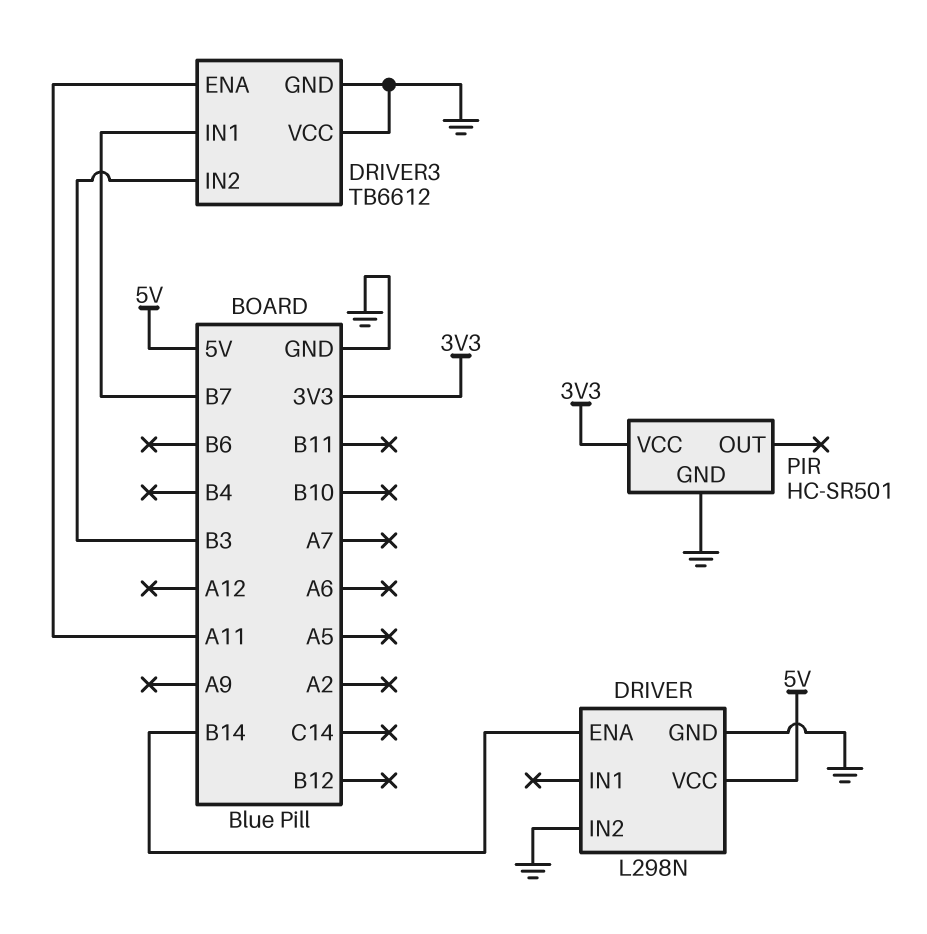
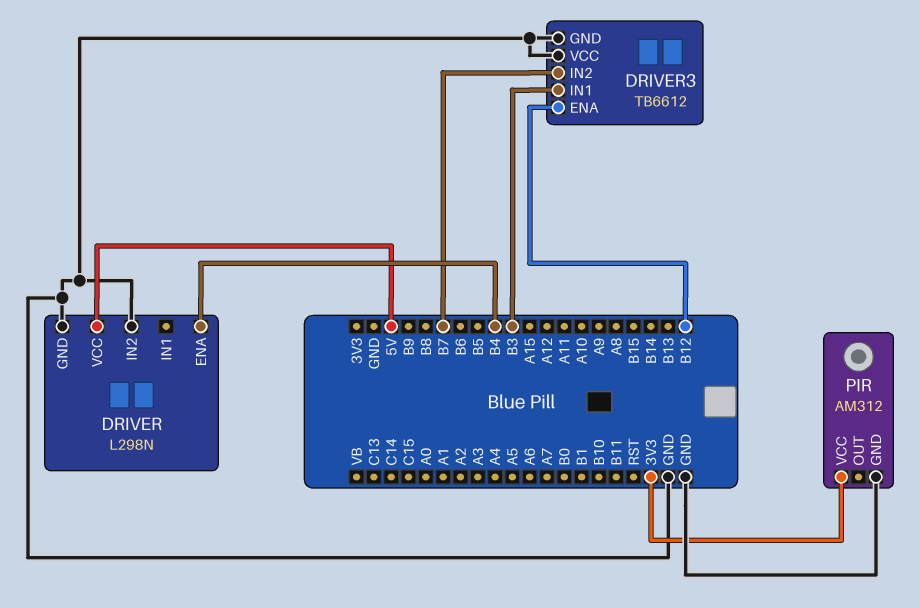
DRIVER pin ENA: B14 -> B4
DRIVER3 pin ENA: A11 -> B12
DRIVER3 pin IN1: B7 -> B3
DRIVER3 pin IN2: B3 -> B7
PIR: HC-SR501 -> AM312

